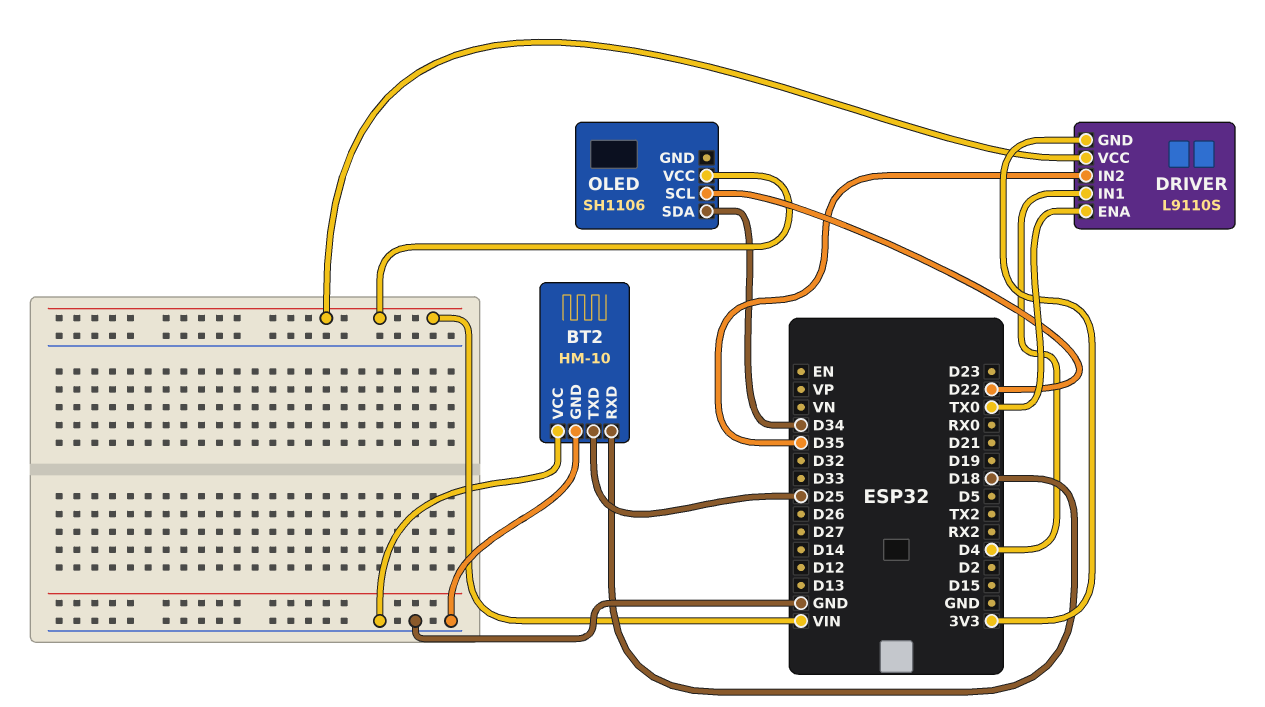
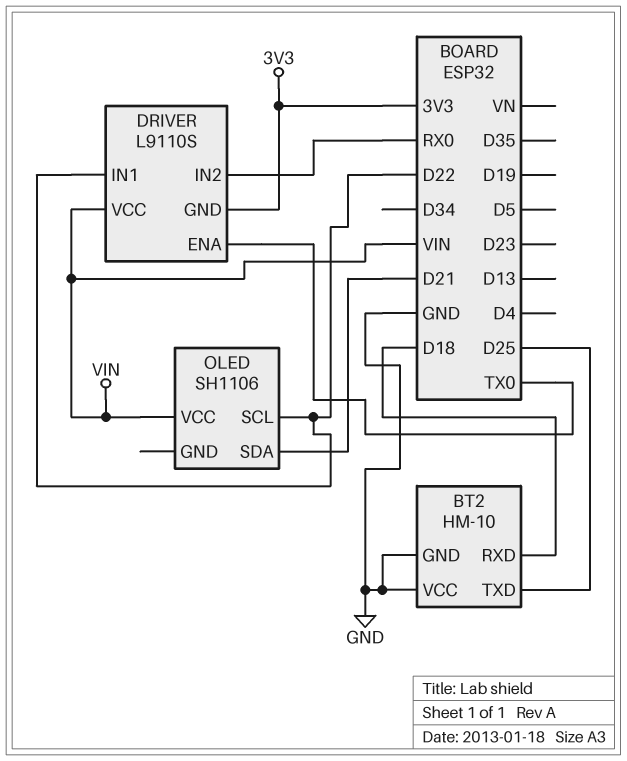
DRIVER pin IN1: D4 -> D22
DRIVER pin IN2: D35 -> RX0
OLED pin SDA: D34 -> D21

